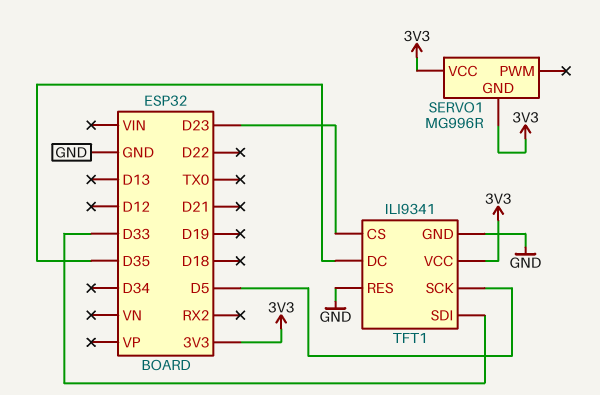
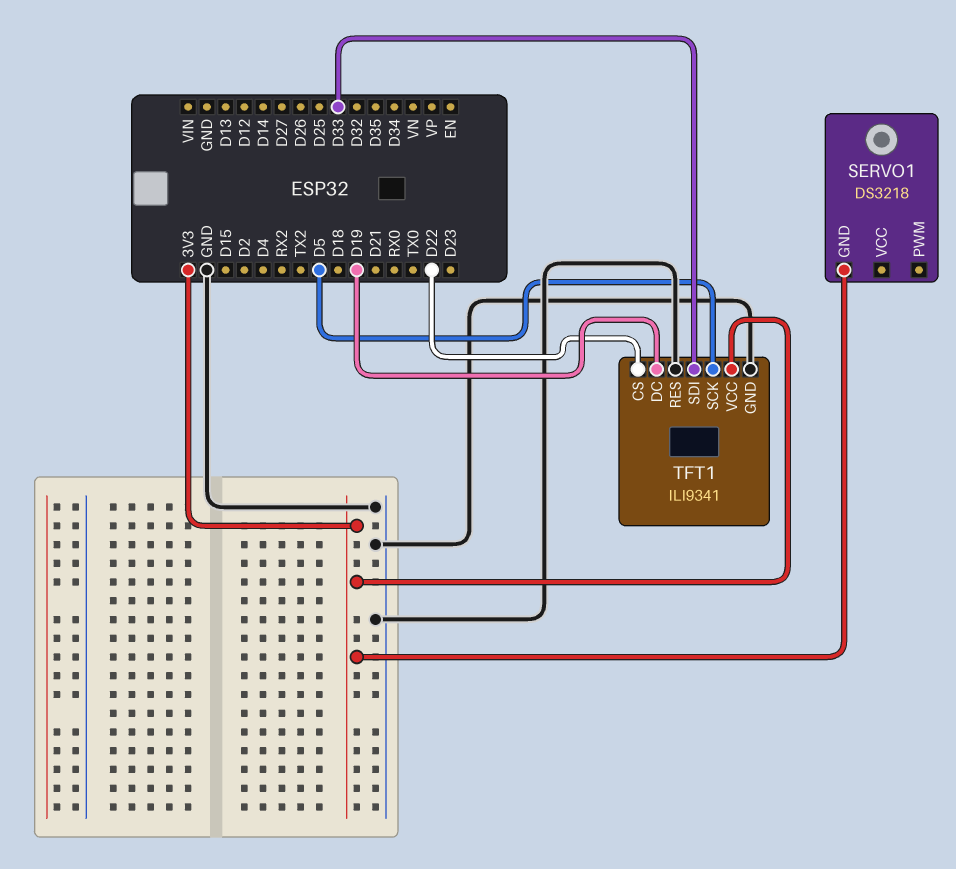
SERVO1: MG996R -> DS3218
SERVO1 pin VCC: 3V3 -> none
TFT1 pin CS: D23 -> D22
TFT1 pin DC: D35 -> D19

